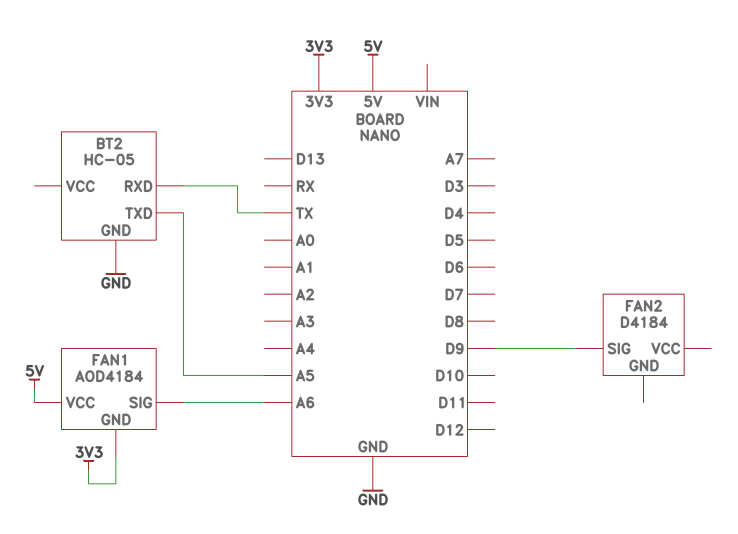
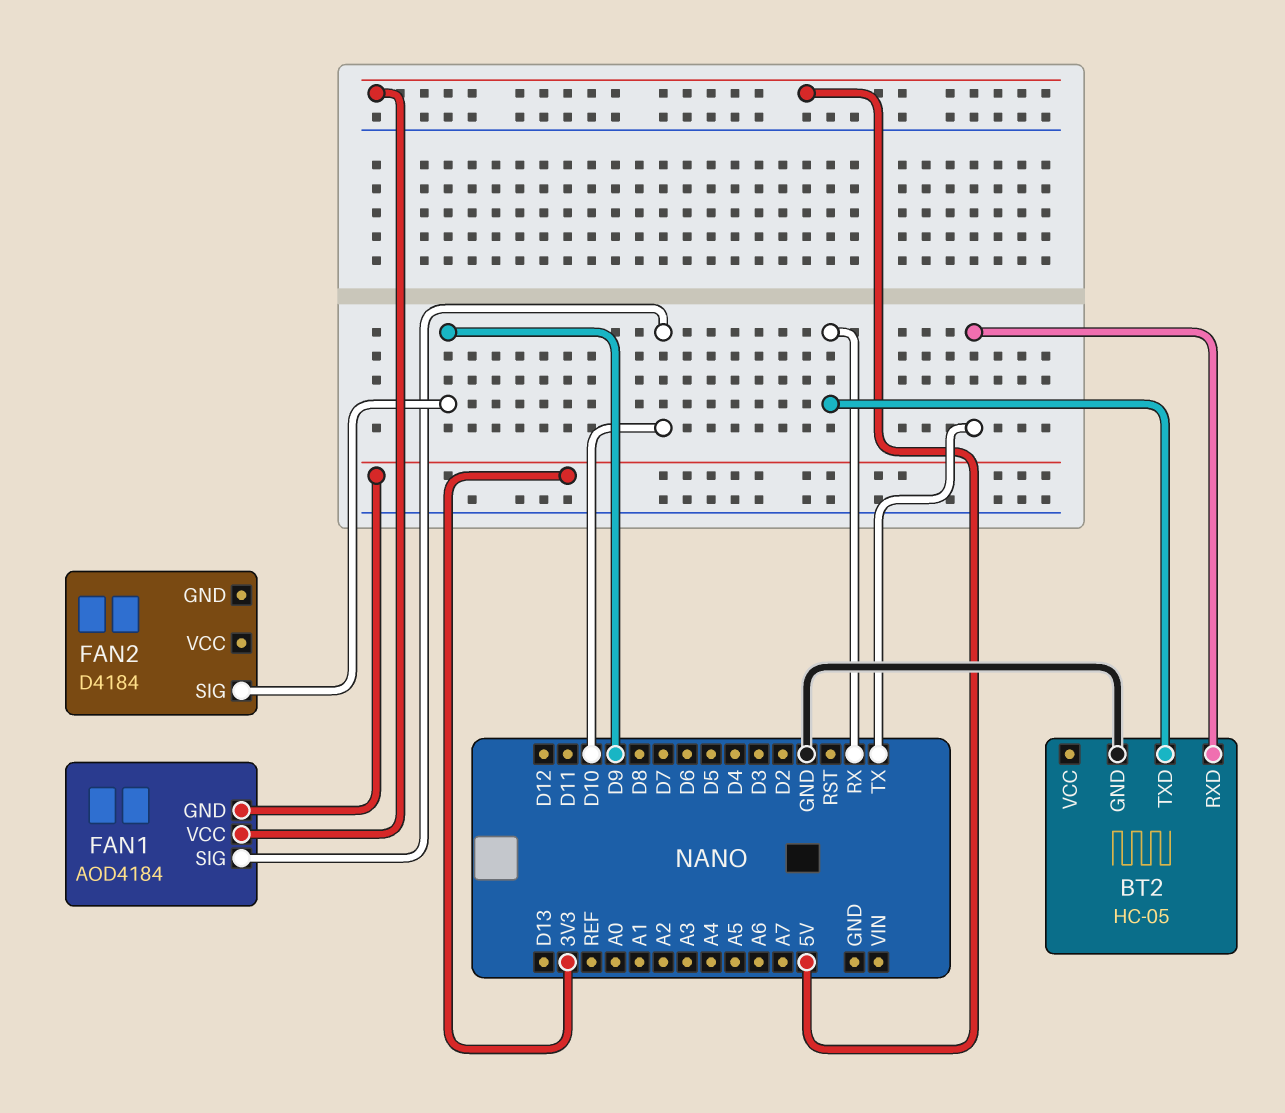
BT2 pin TXD: A5 -> RX
FAN1 pin SIG: A6 -> D10

